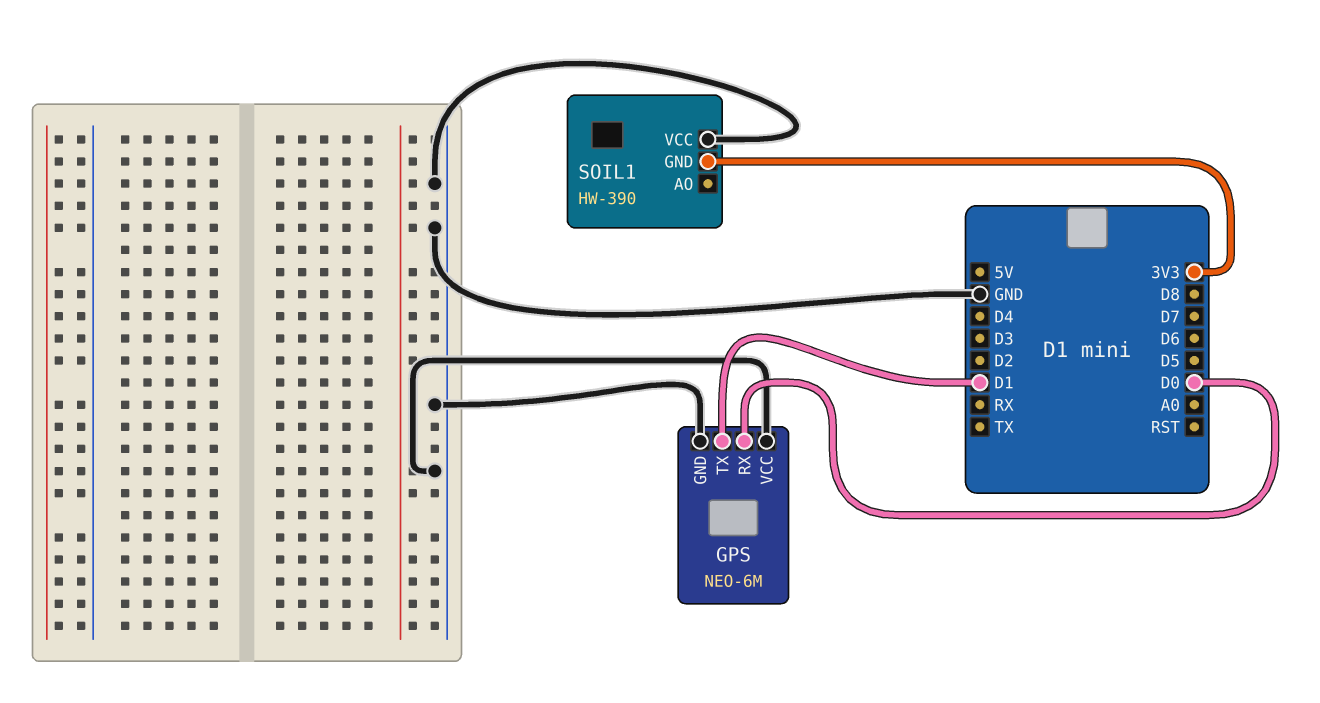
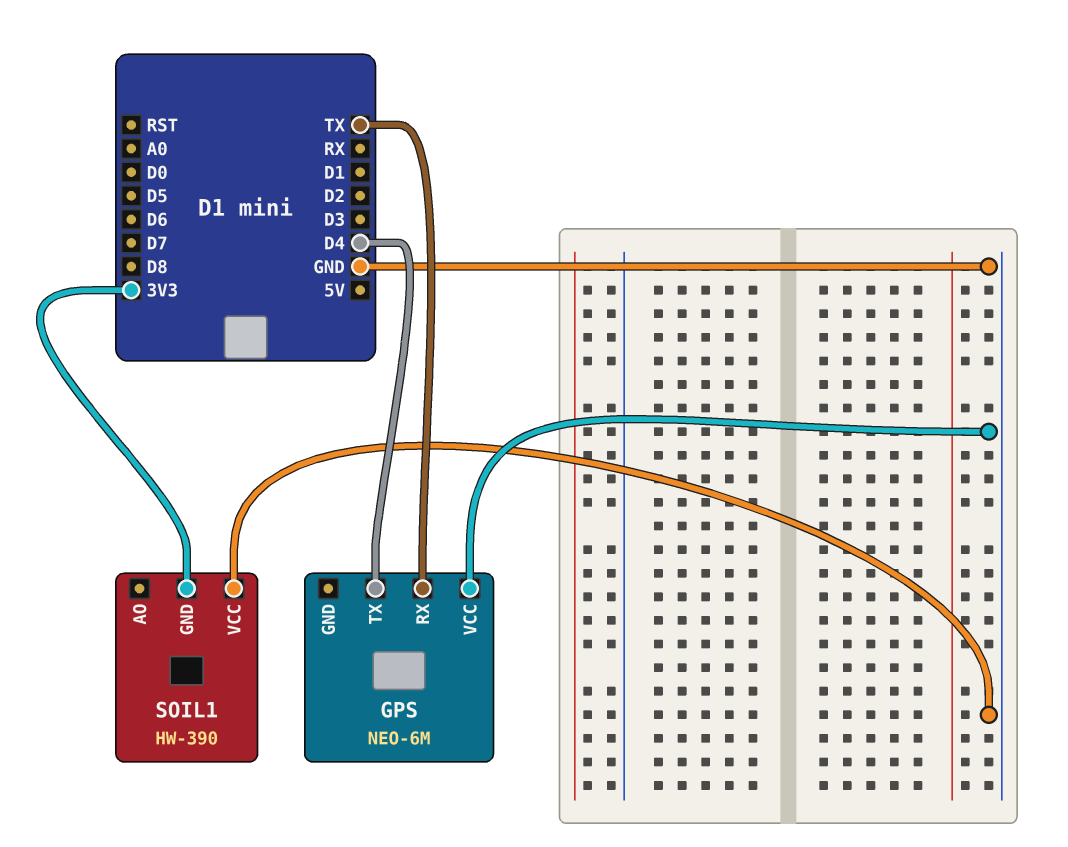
GPS pin GND: GND -> none
GPS pin RX: D0 -> TX
GPS pin TX: D1 -> D4

